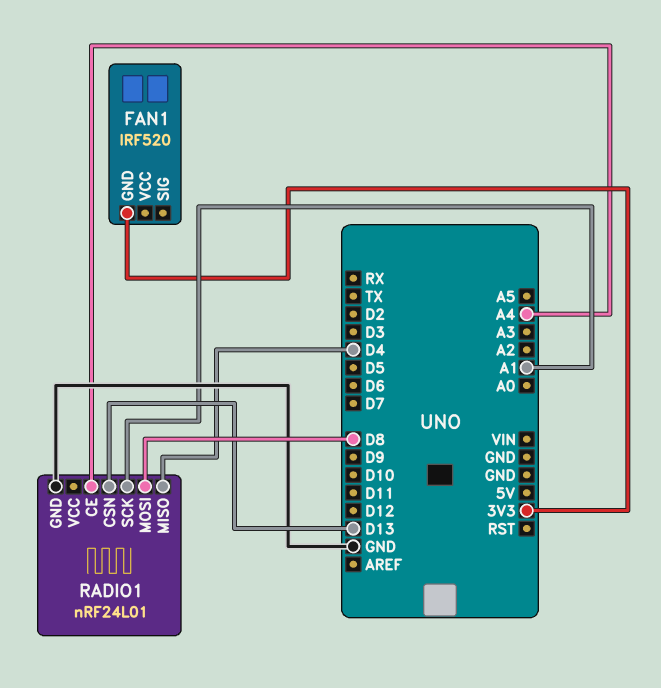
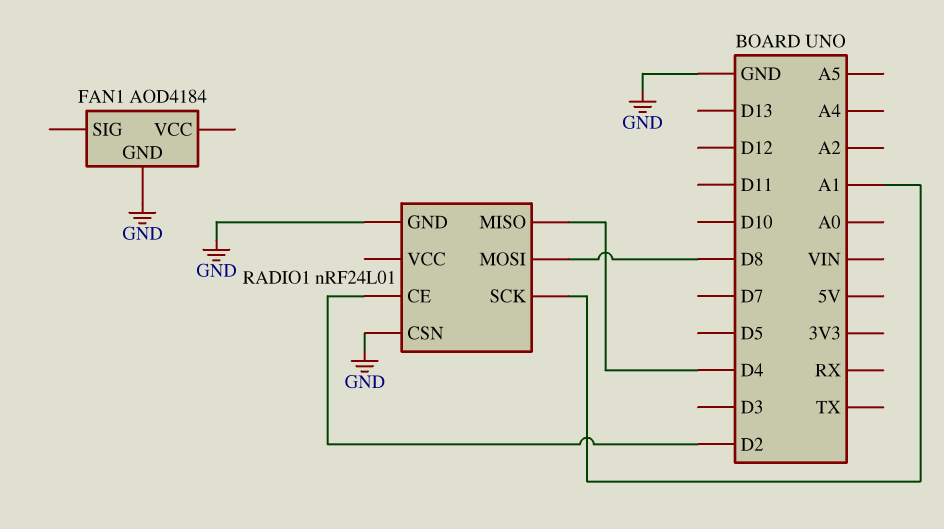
FAN1: IRF520 -> AOD4184
FAN1 pin GND: 3V3 -> GND
RADIO1 pin CE: A4 -> D2
RADIO1 pin CSN: D13 -> GND

